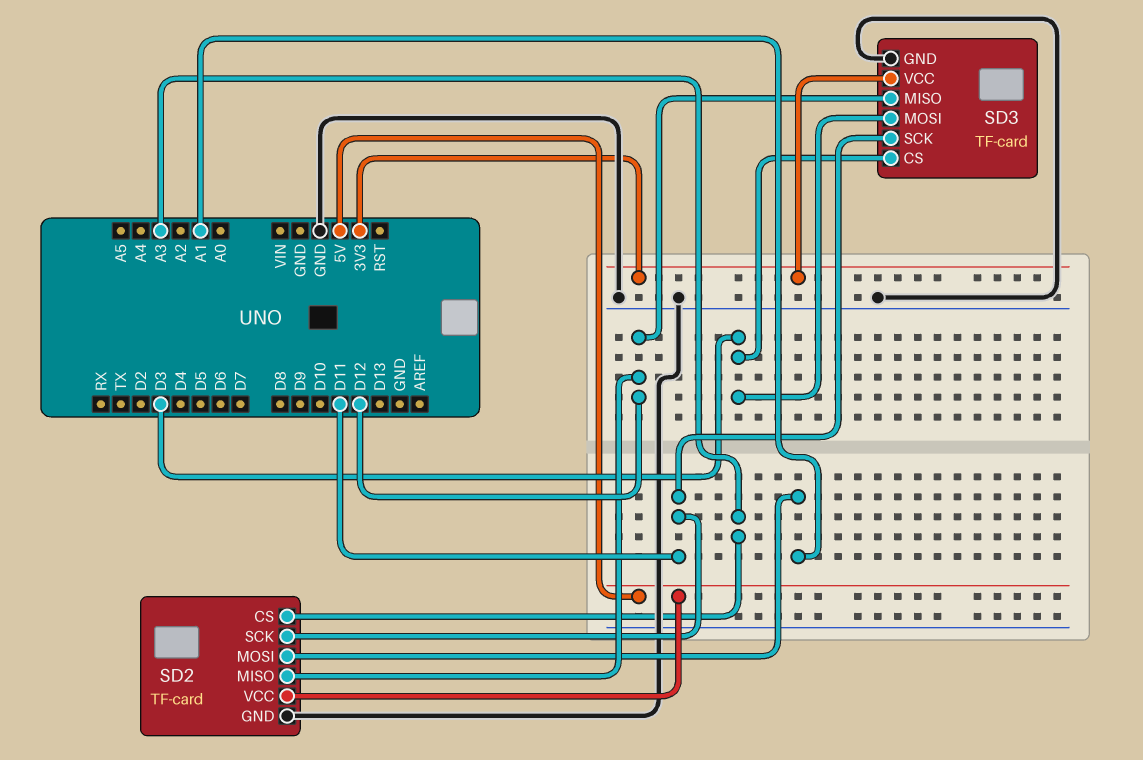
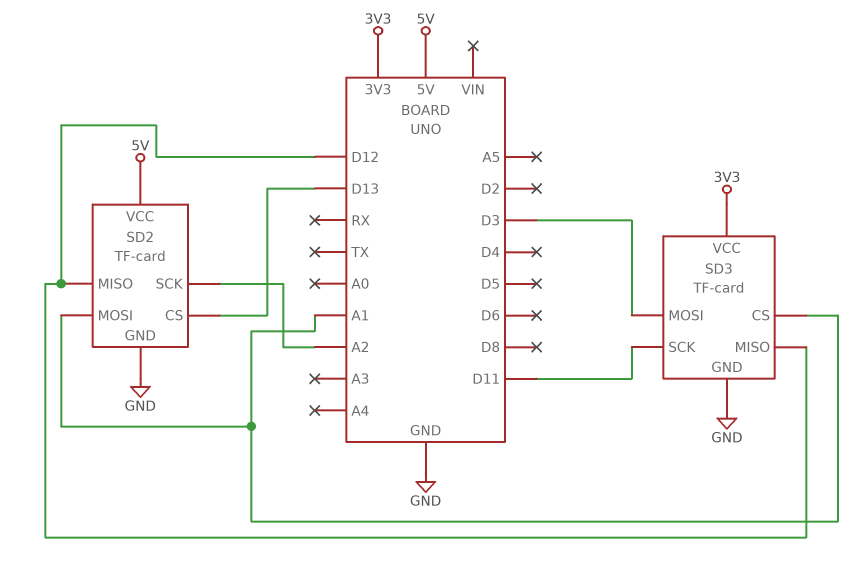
SD2 pin CS: A3 -> D13
SD2 pin SCK: D11 -> A2
SD3 pin CS: D3 -> A1

